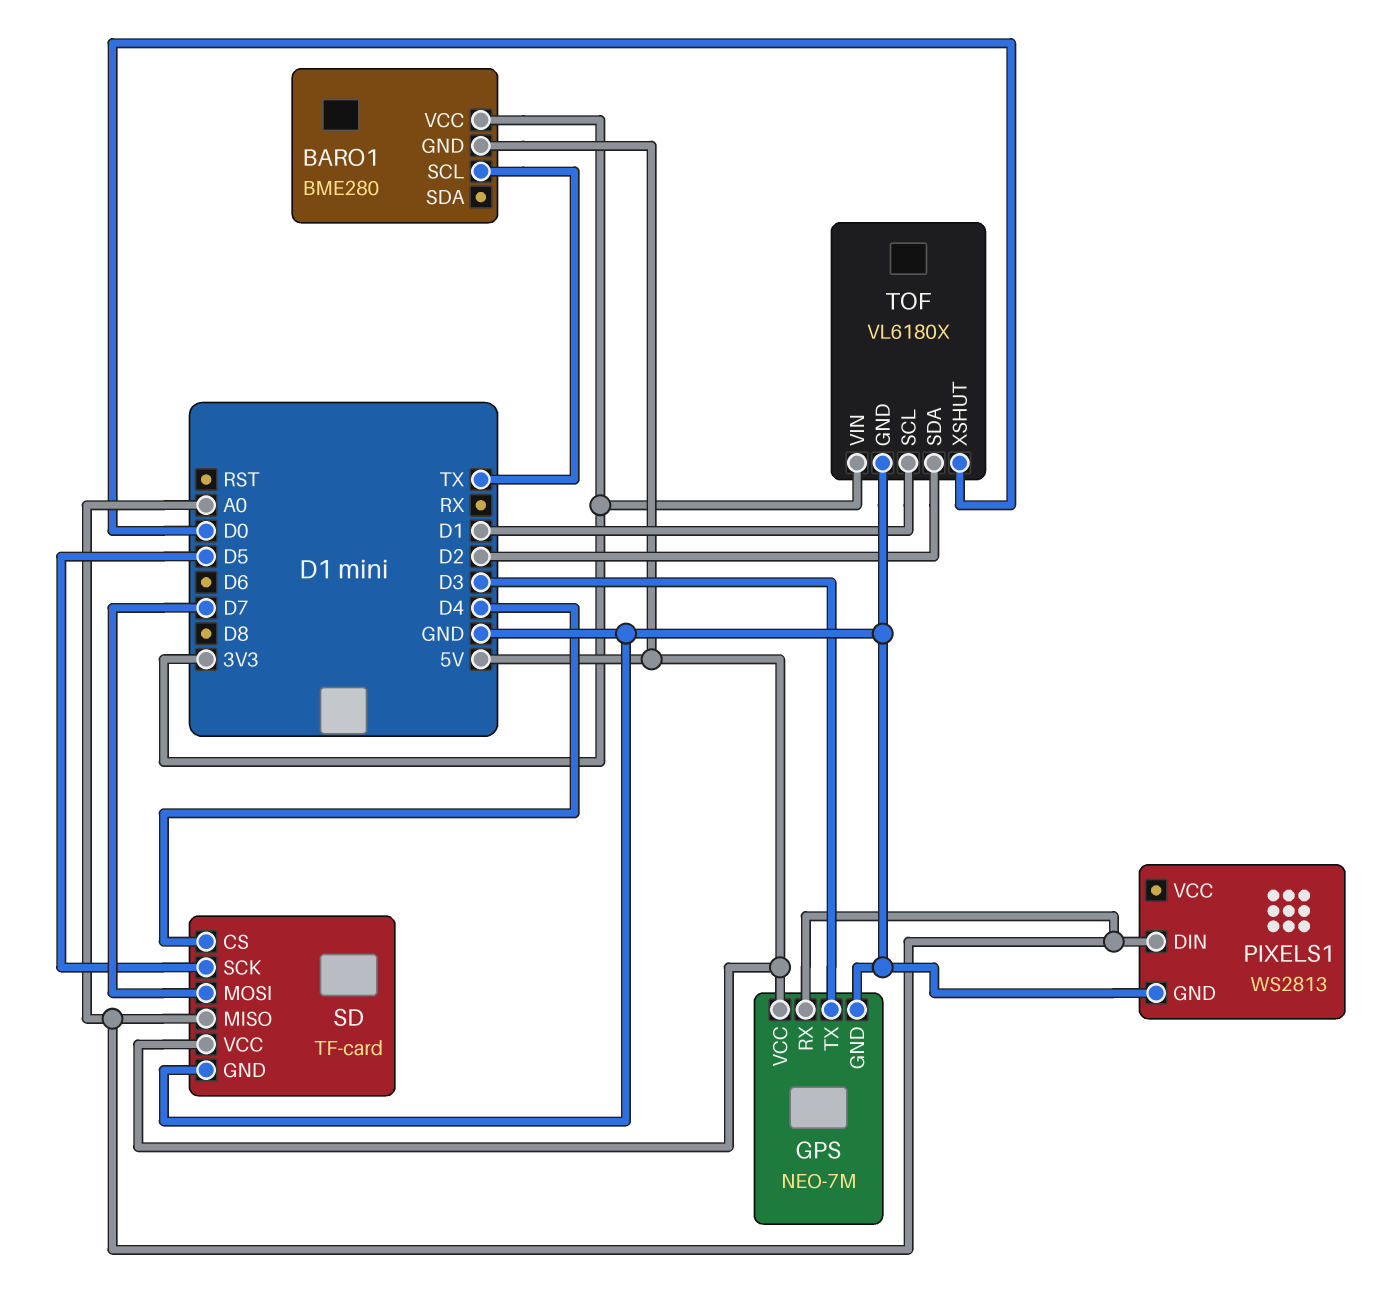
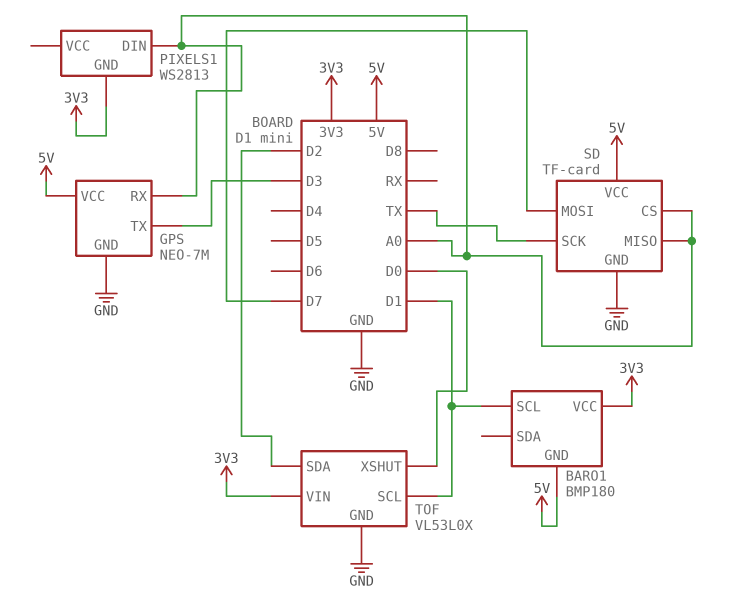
BARO1: BME280 -> BMP180
BARO1 pin SCL: TX -> D1
PIXELS1 pin GND: GND -> 3V3
SD pin CS: D4 -> A0
SD pin SCK: D5 -> TX
TOF: VL6180X -> VL53L0X

